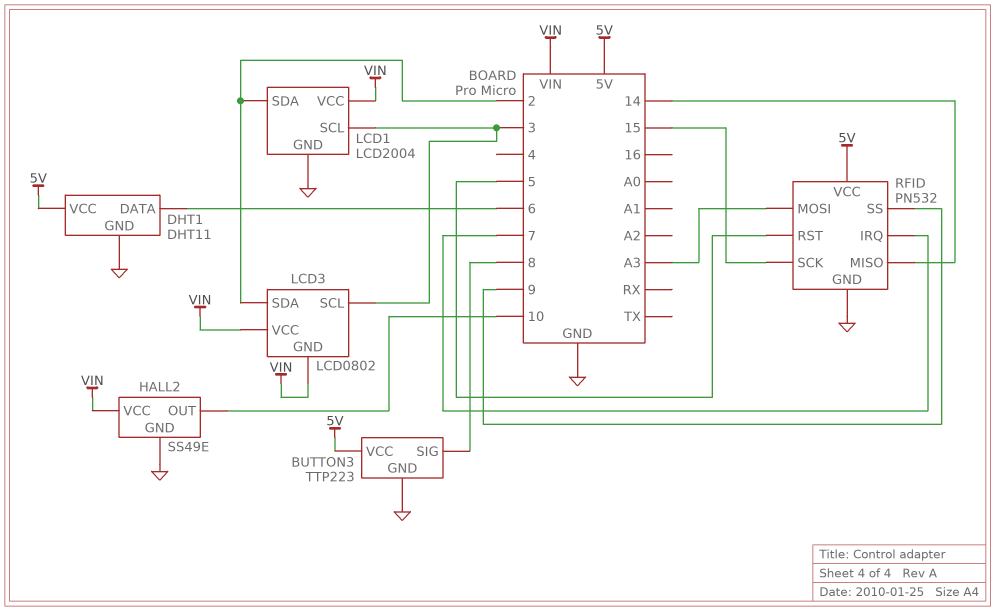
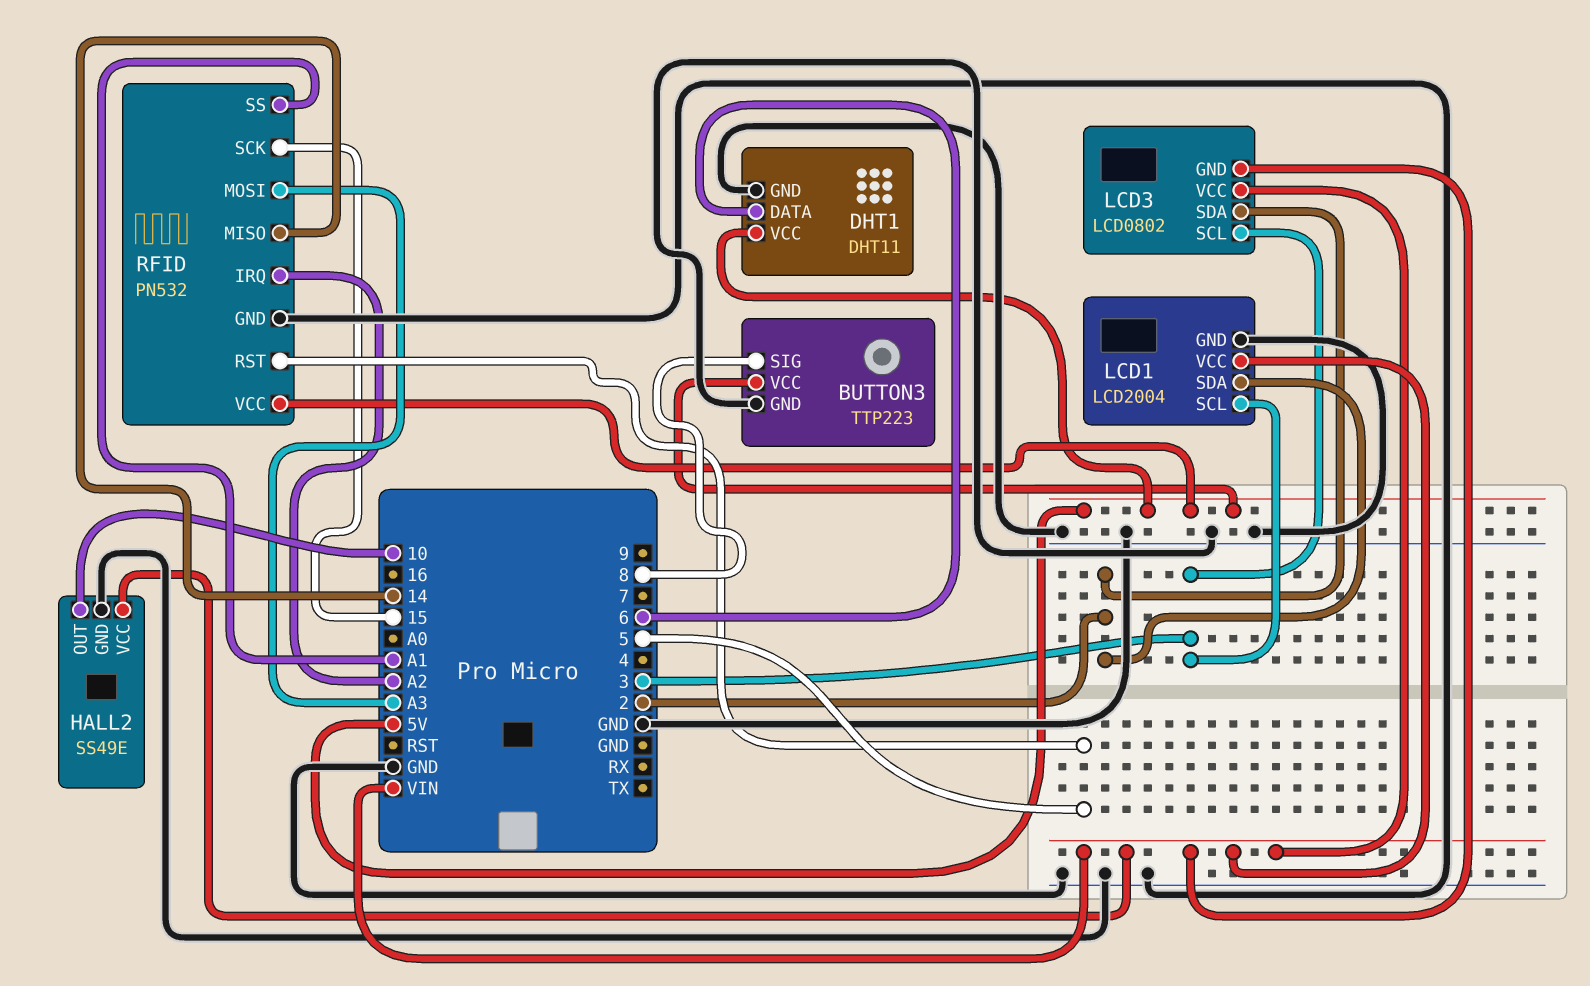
RFID pin IRQ: 7 -> A2
RFID pin SS: 9 -> A1

